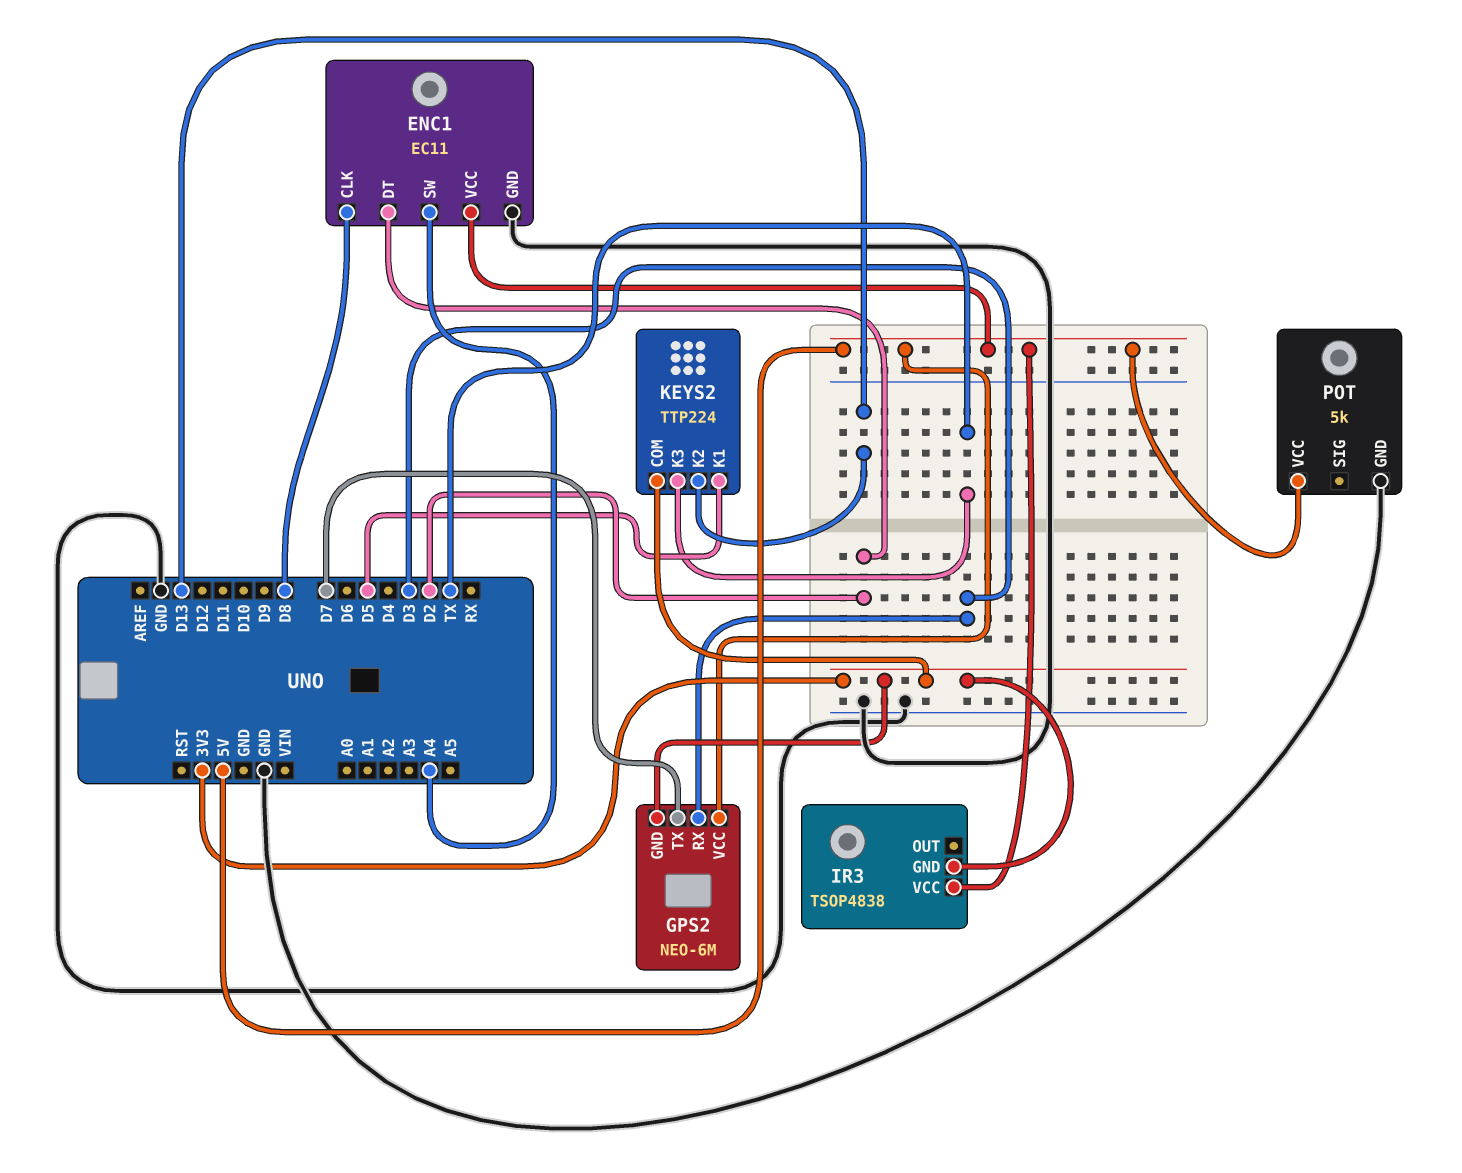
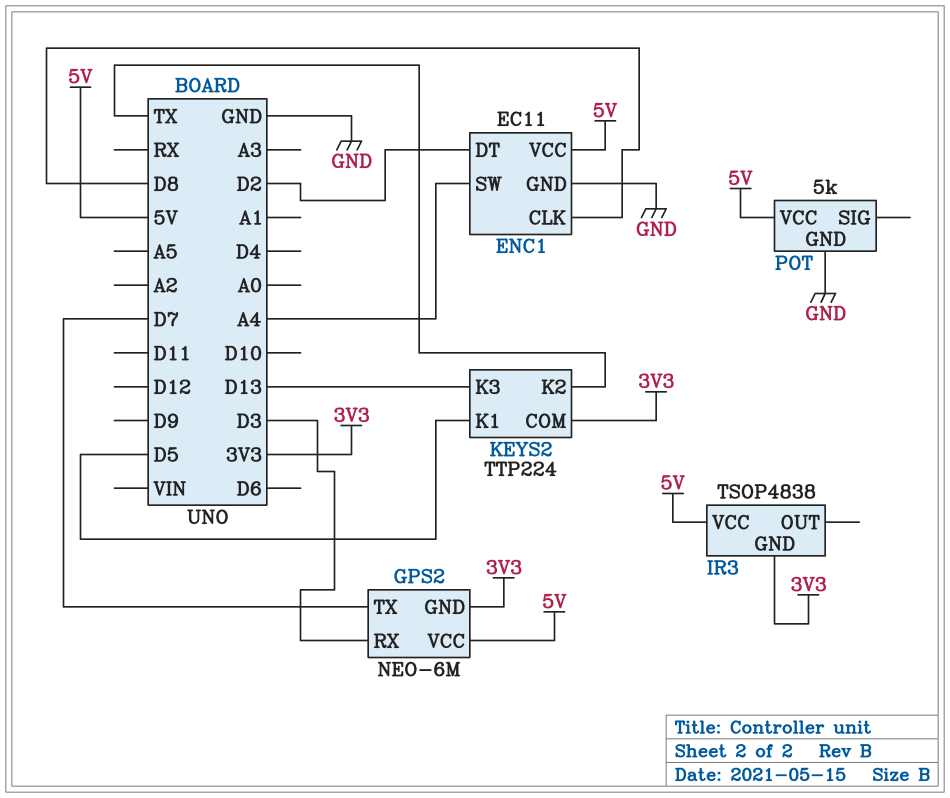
KEYS2 pin K2: D13 -> TX
KEYS2 pin K3: TX -> D13

